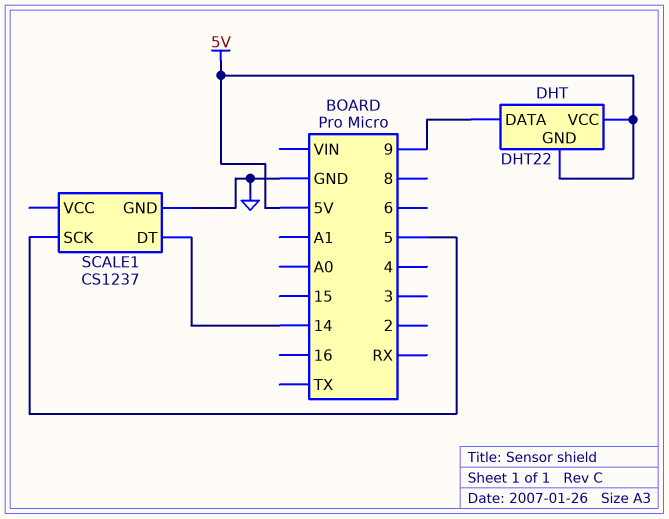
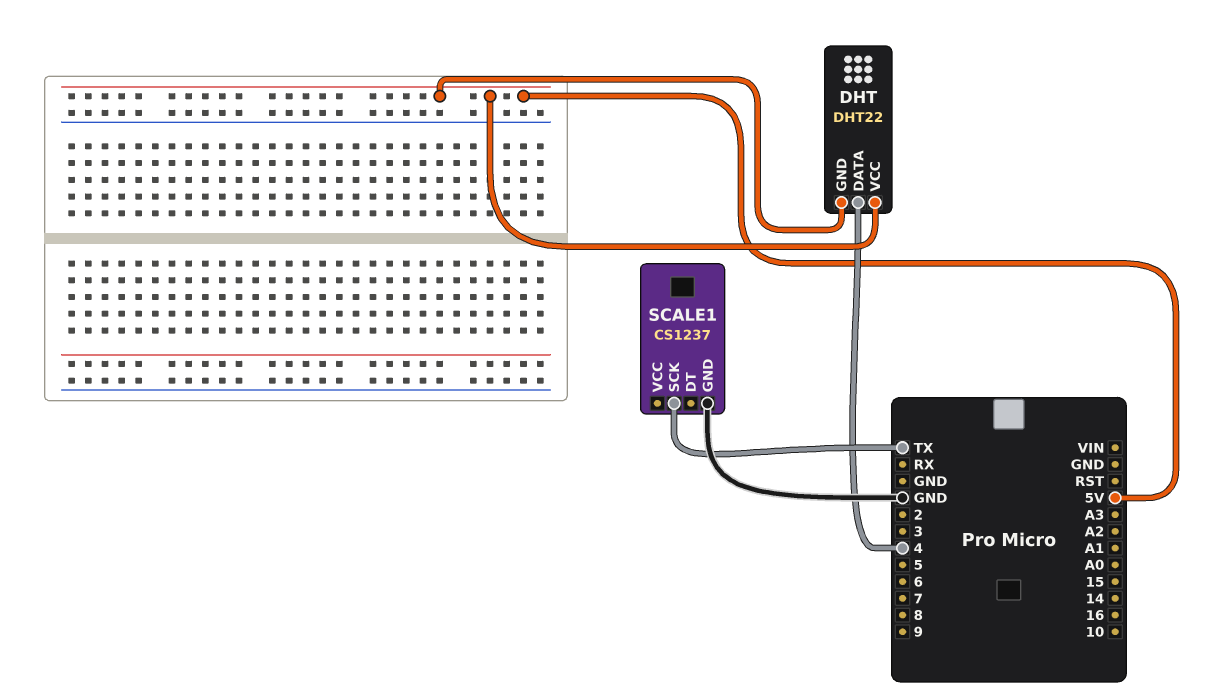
DHT pin DATA: 9 -> 4
SCALE1 pin DT: 14 -> none
SCALE1 pin SCK: 5 -> TX

